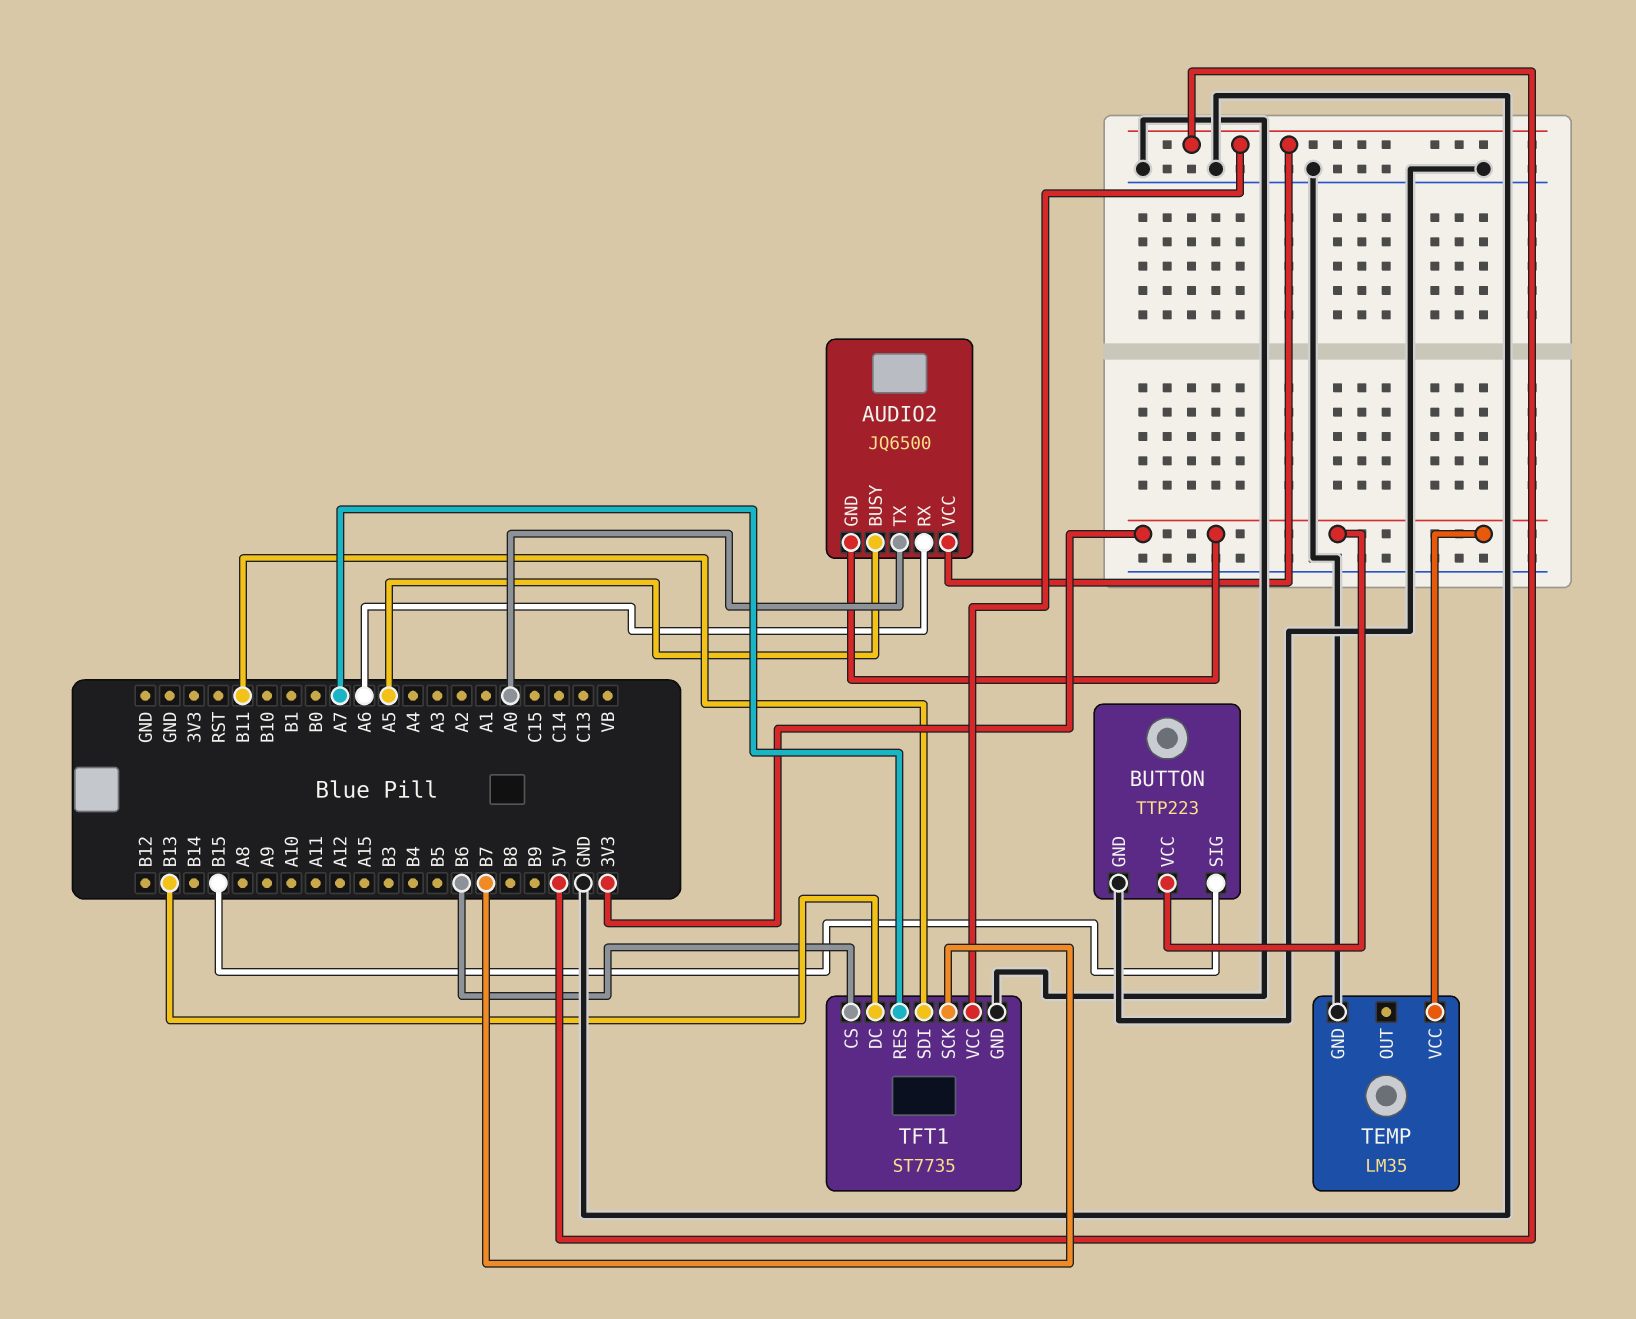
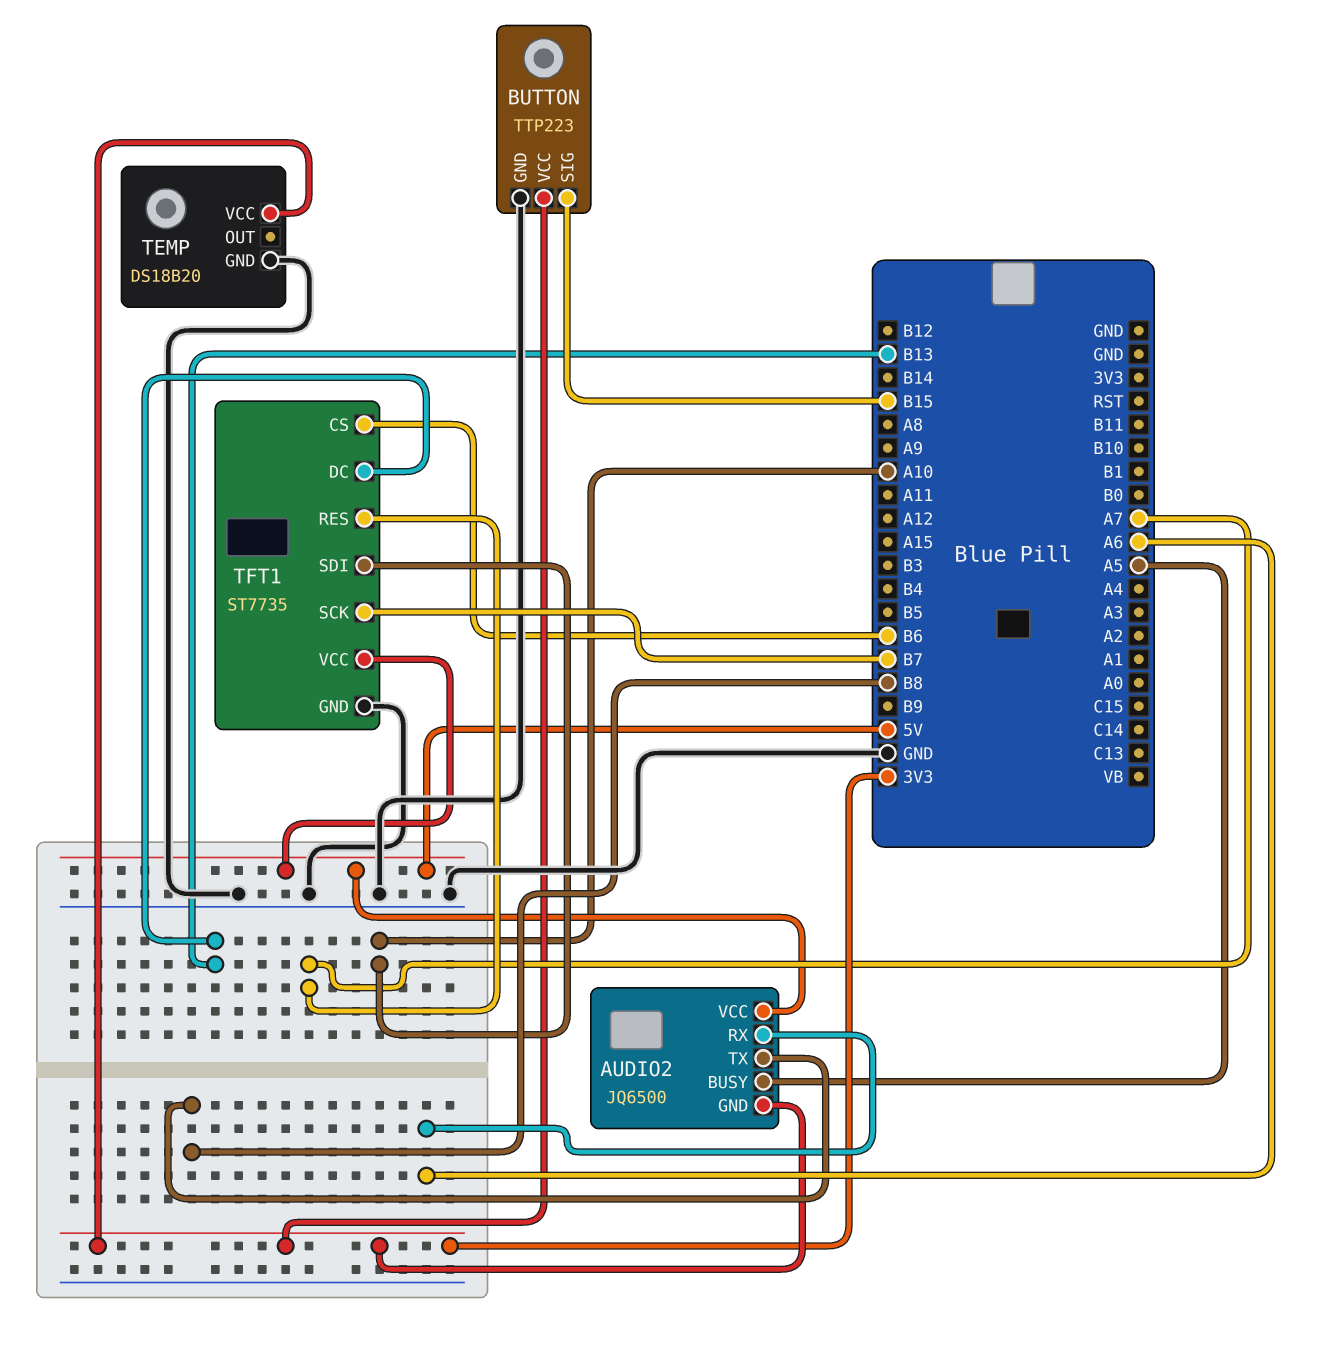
AUDIO2 pin TX: A0 -> B8
TEMP: LM35 -> DS18B20
TFT1 pin SDI: B11 -> A10

